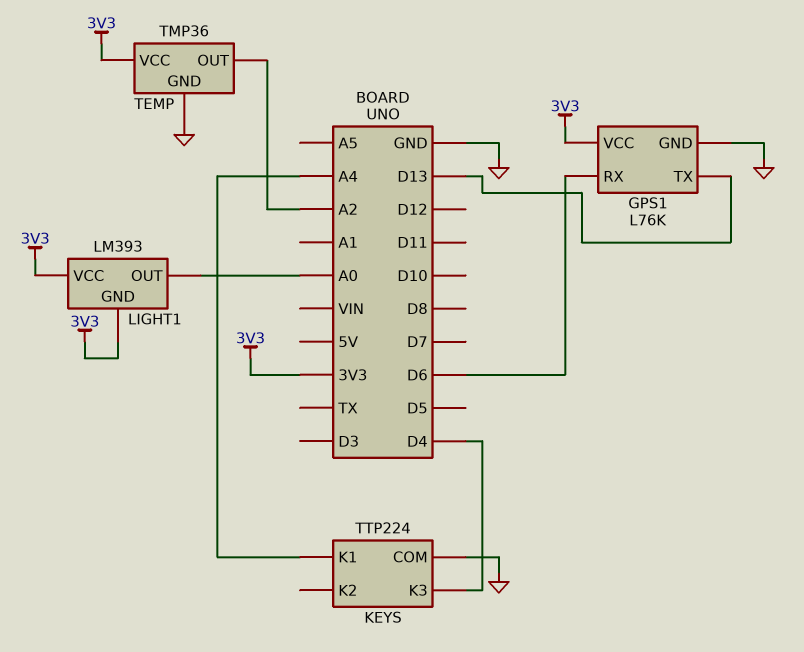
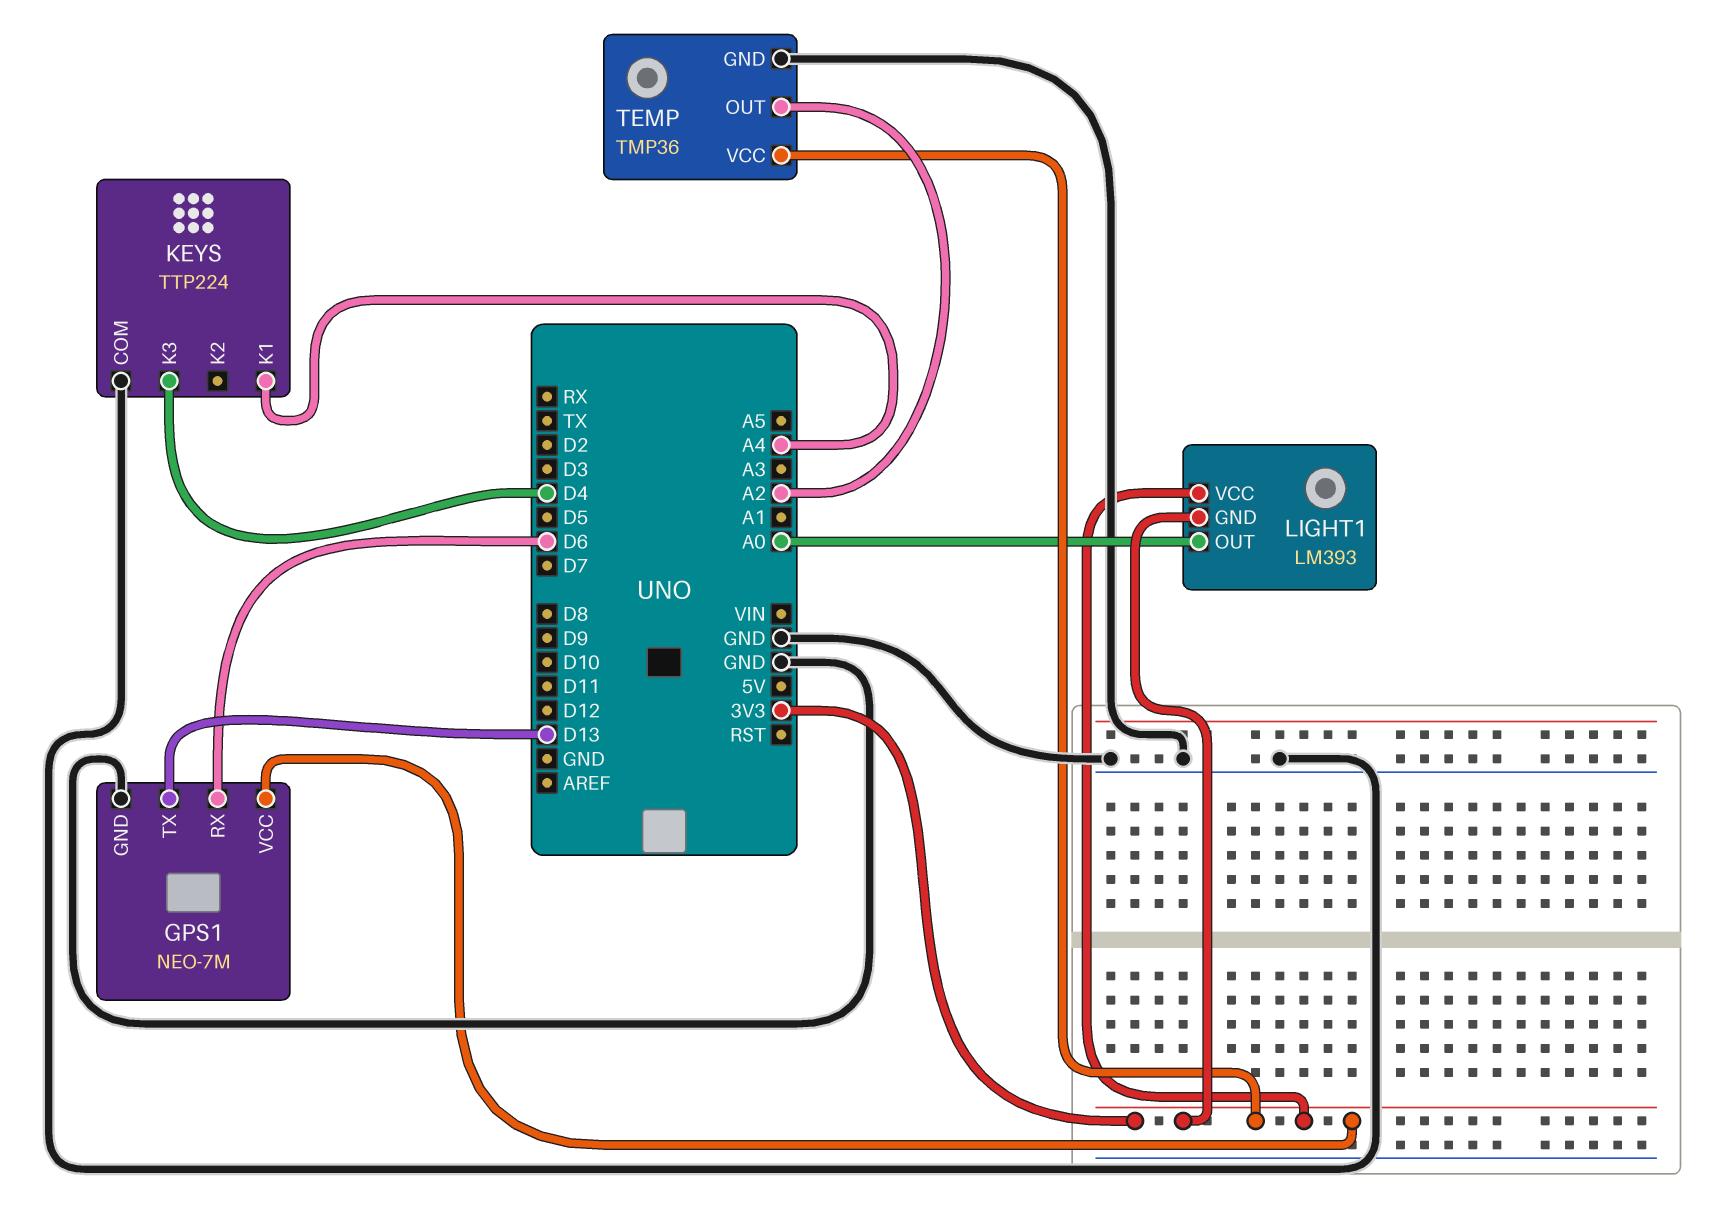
GPS1: L76K -> NEO-7M

